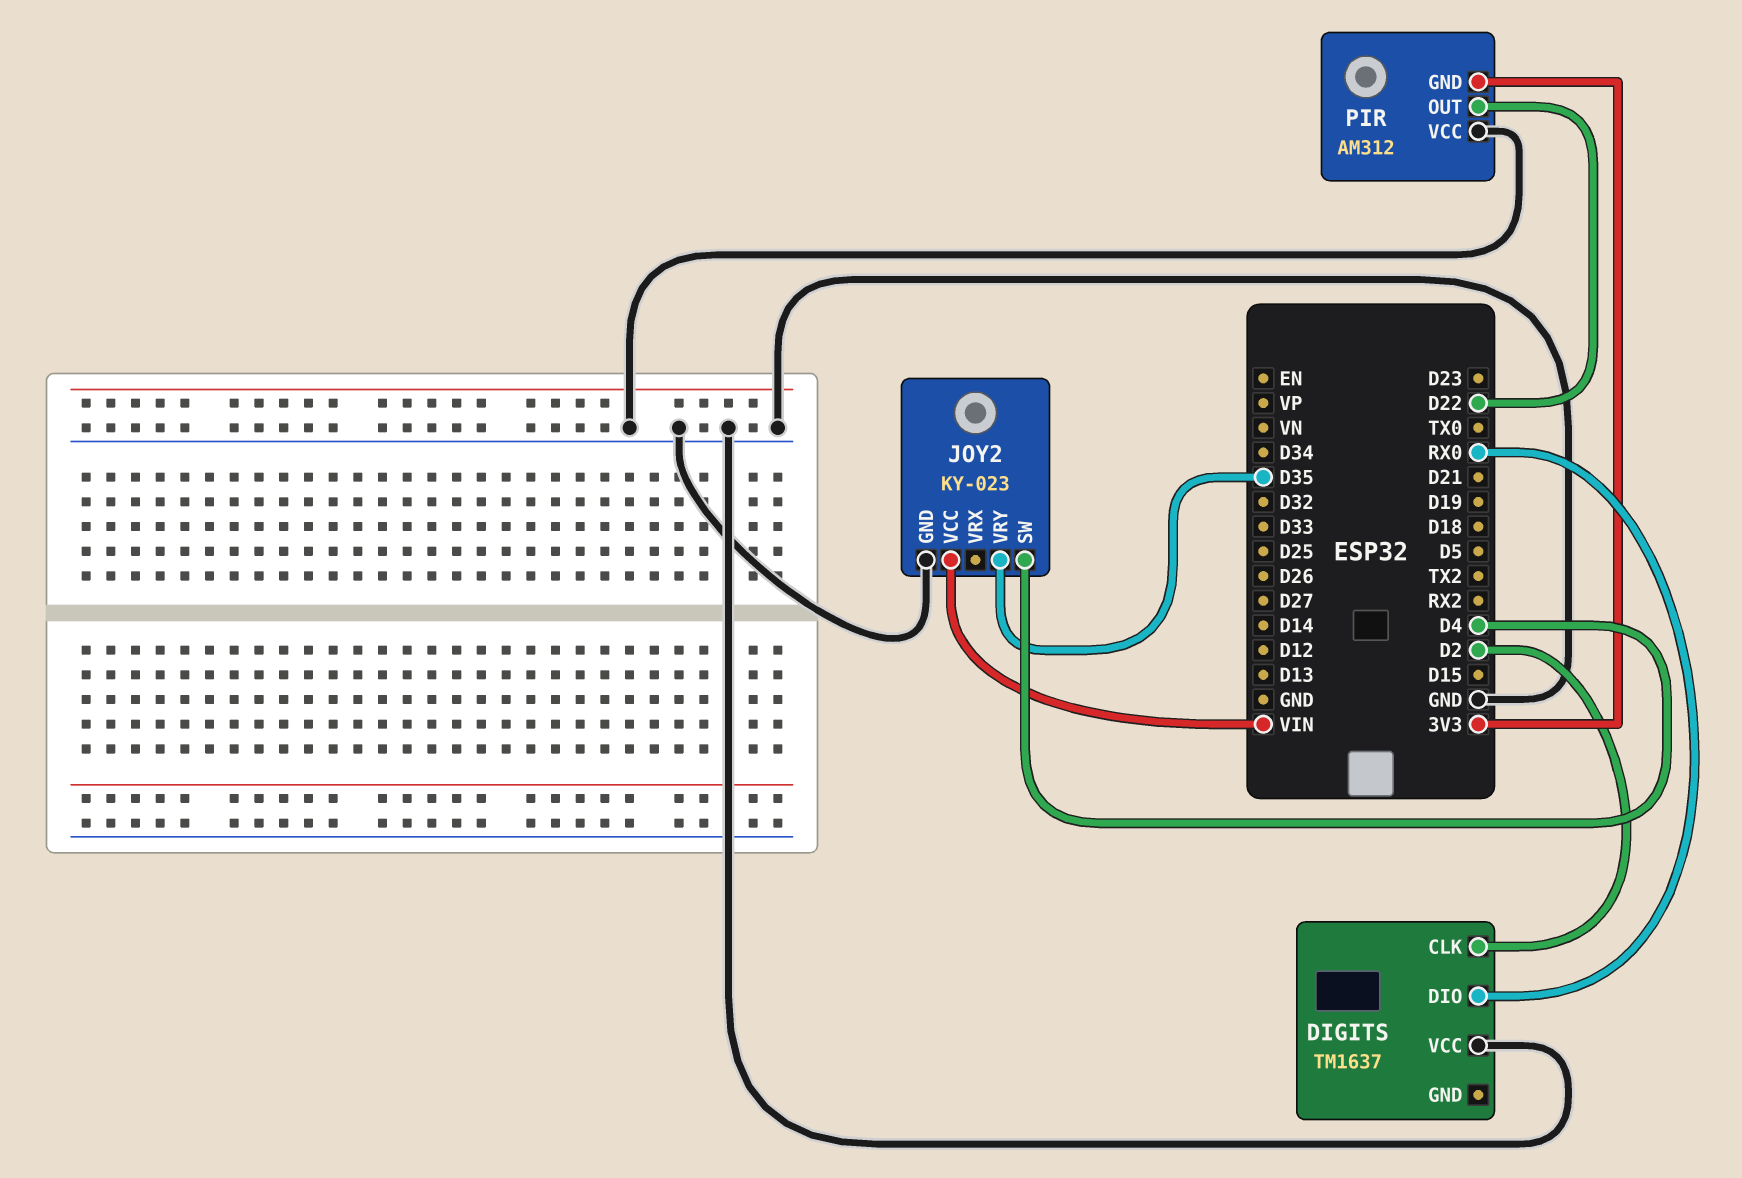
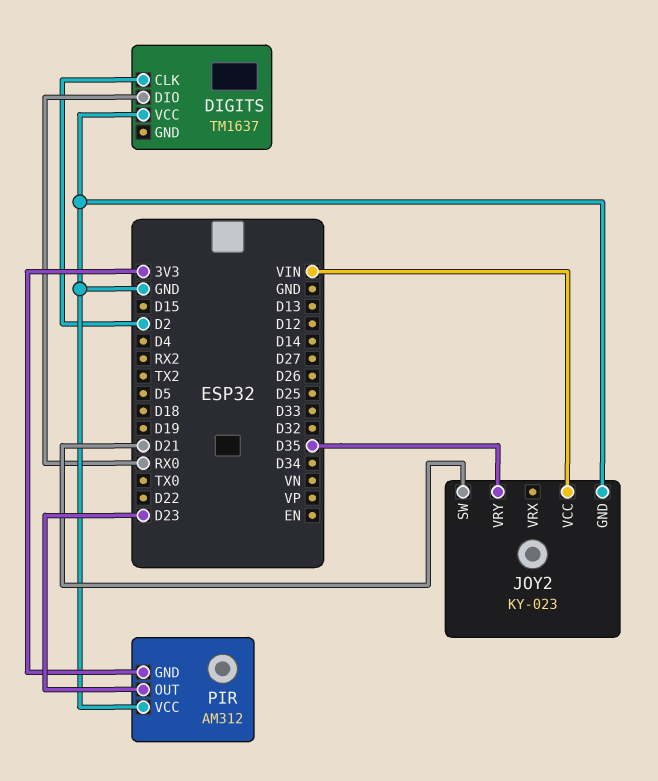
JOY2 pin SW: D4 -> D21
PIR pin OUT: D22 -> D23

